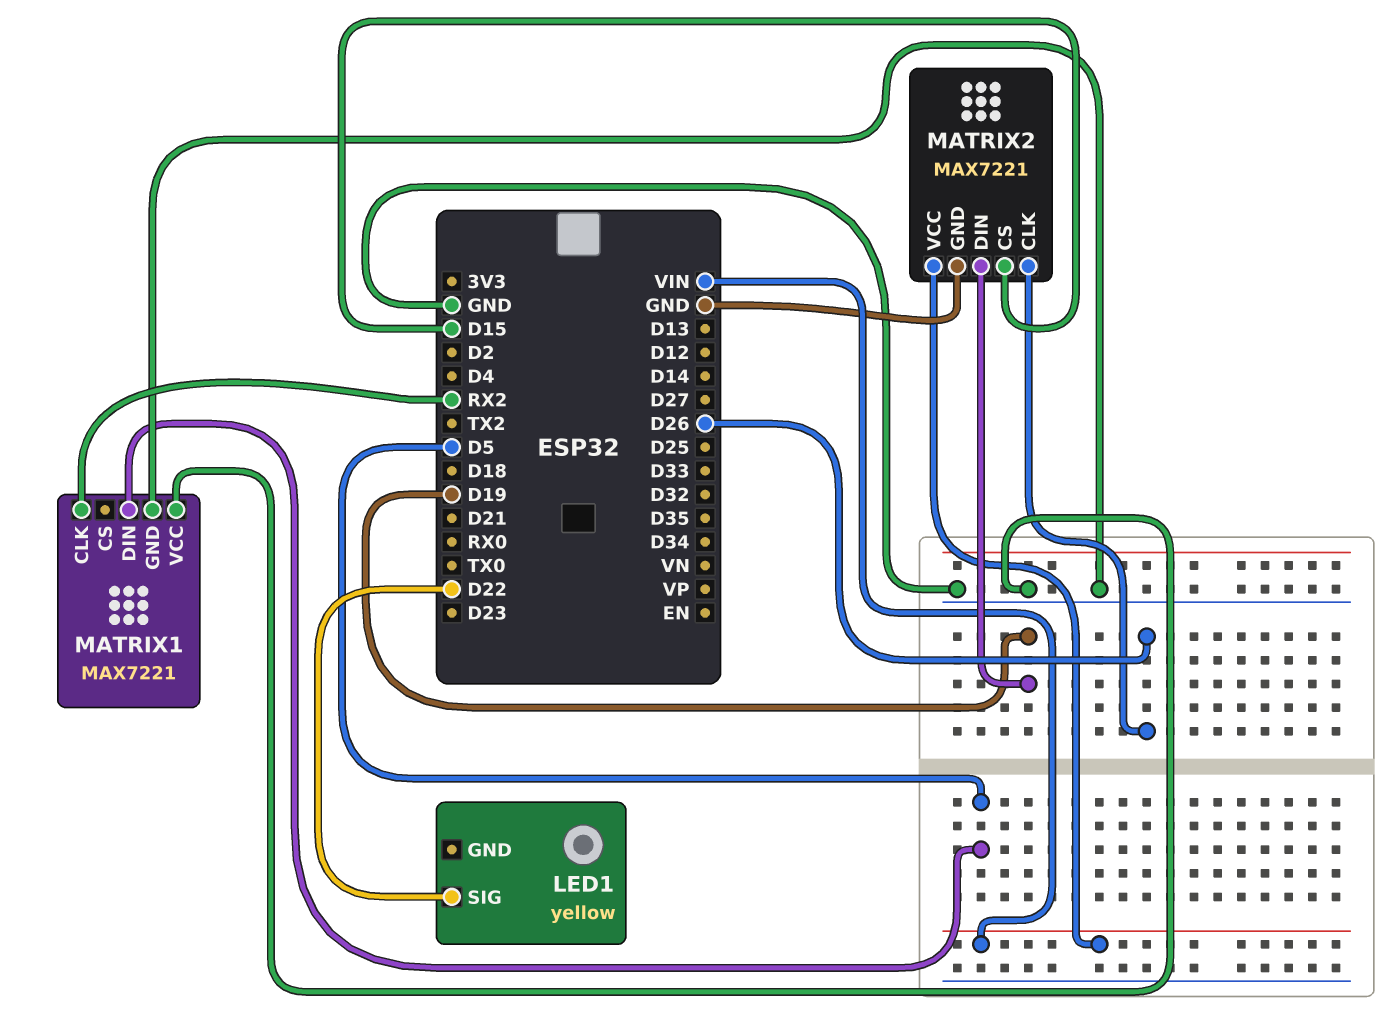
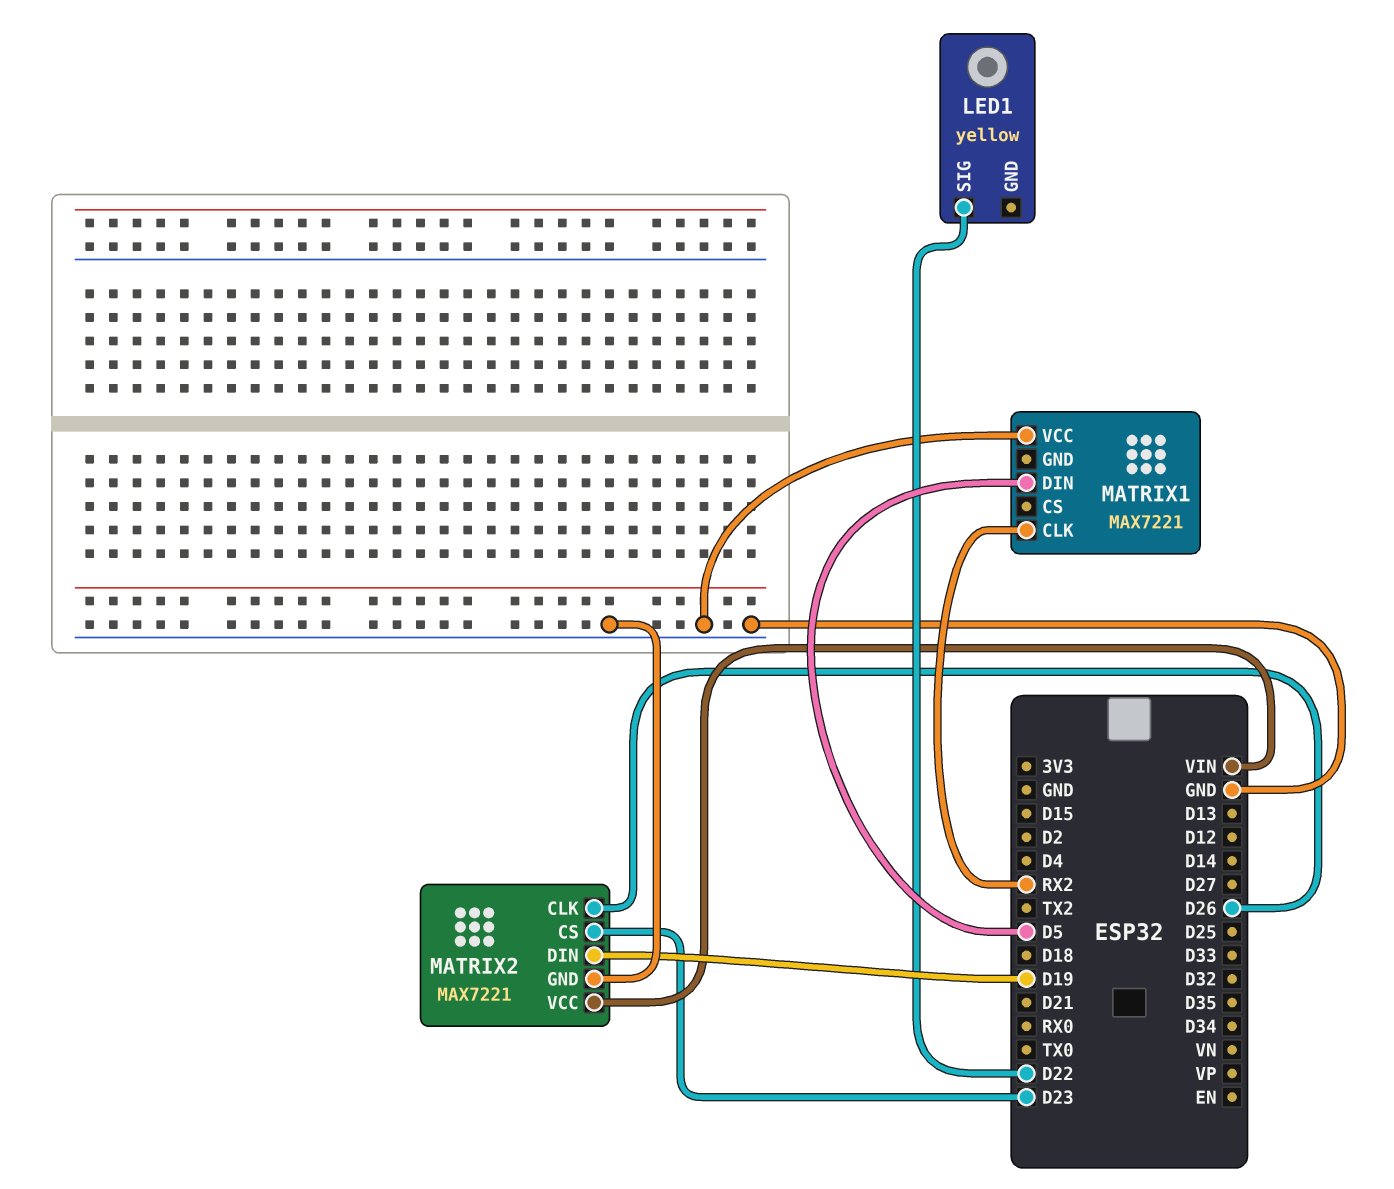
MATRIX1 pin GND: GND -> none
MATRIX2 pin CS: D15 -> D23

